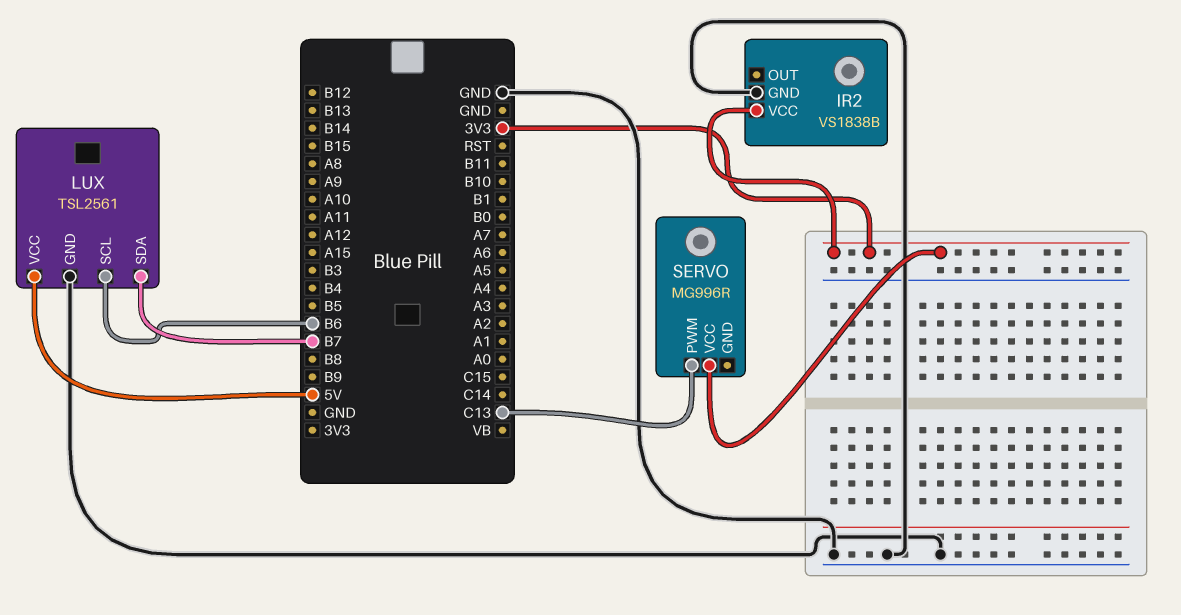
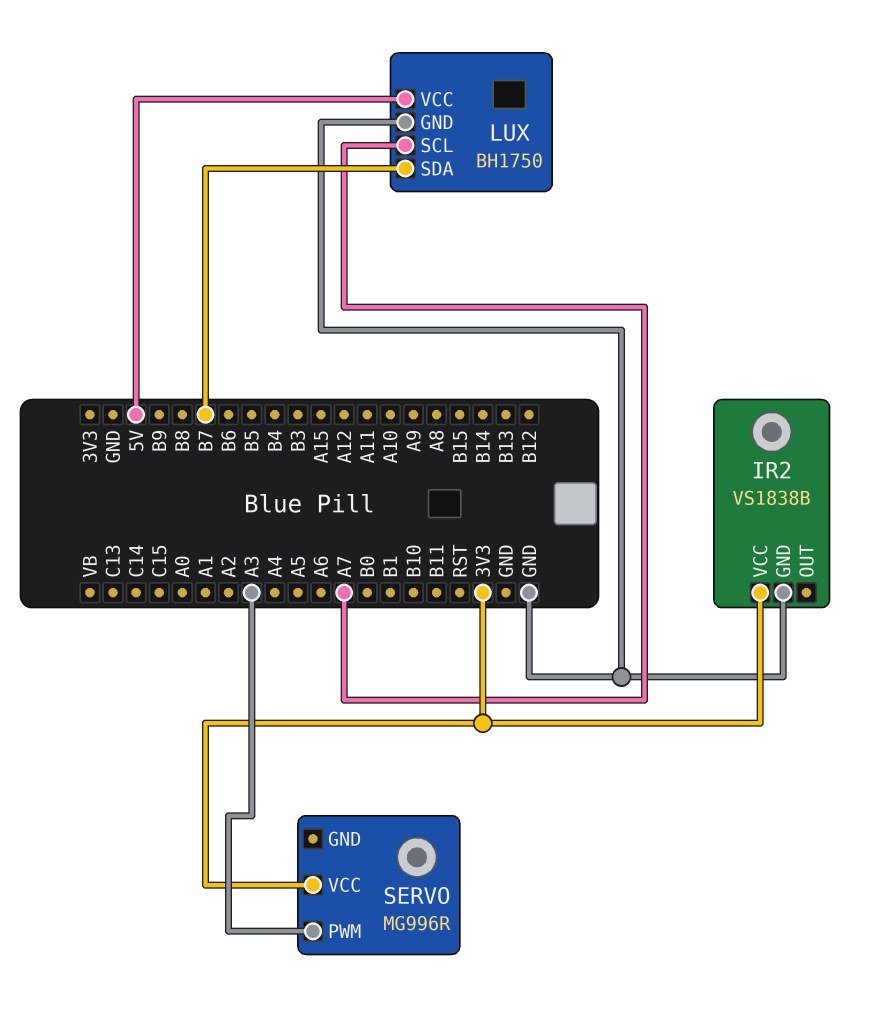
LUX: TSL2561 -> BH1750
LUX pin SCL: B6 -> A7
SERVO pin PWM: C13 -> A3

